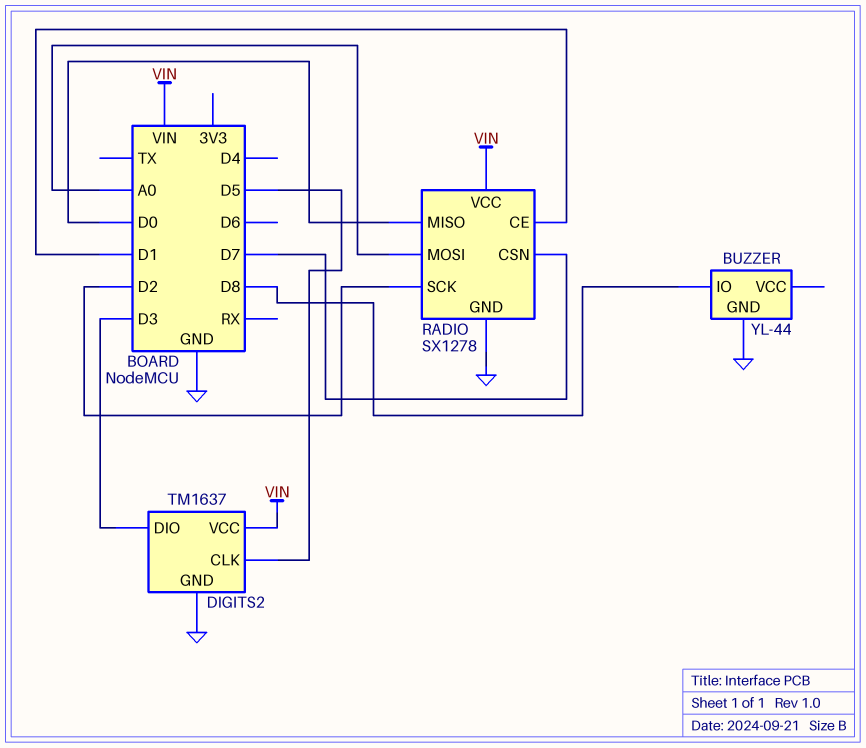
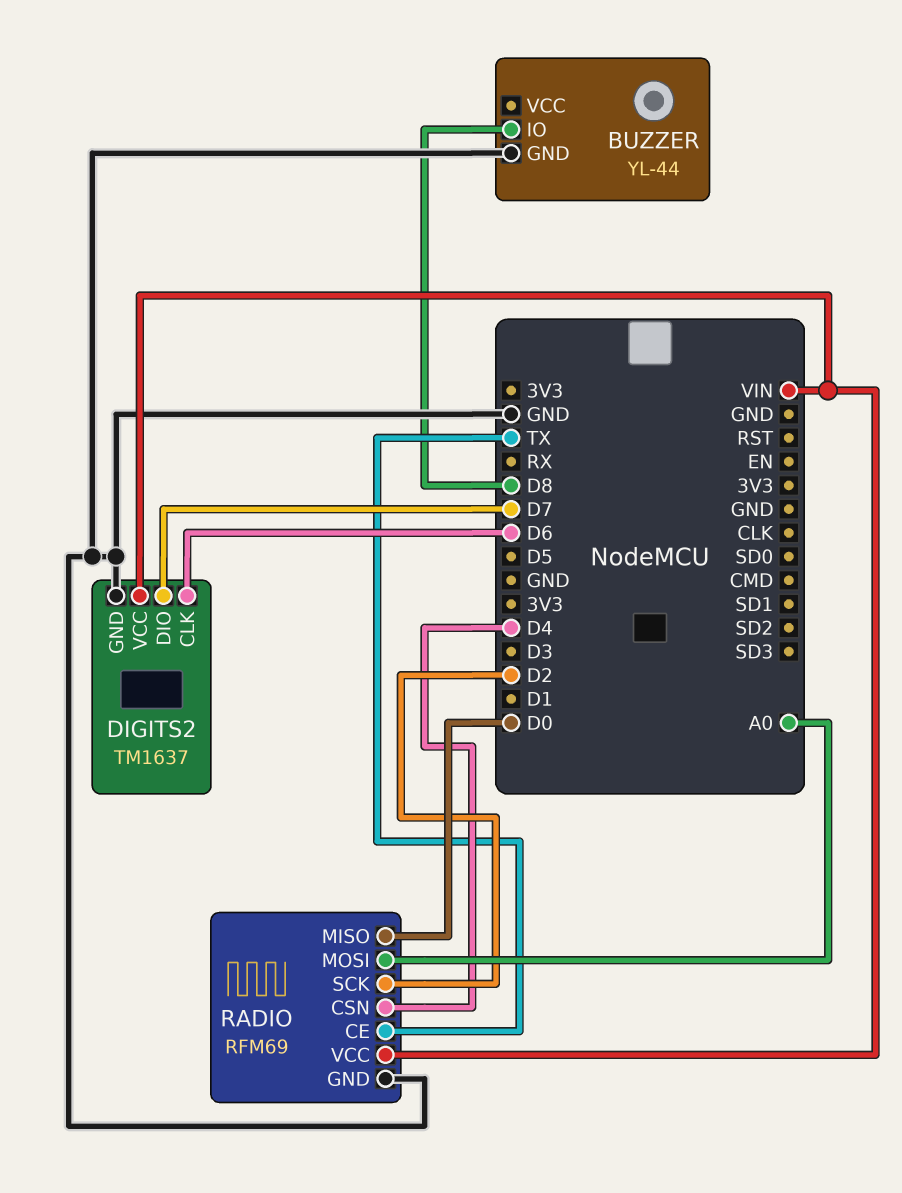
DIGITS2 pin CLK: D5 -> D6
DIGITS2 pin DIO: D3 -> D7
RADIO: SX1278 -> RFM69
RADIO pin CE: D1 -> TX
RADIO pin CSN: D7 -> D4

